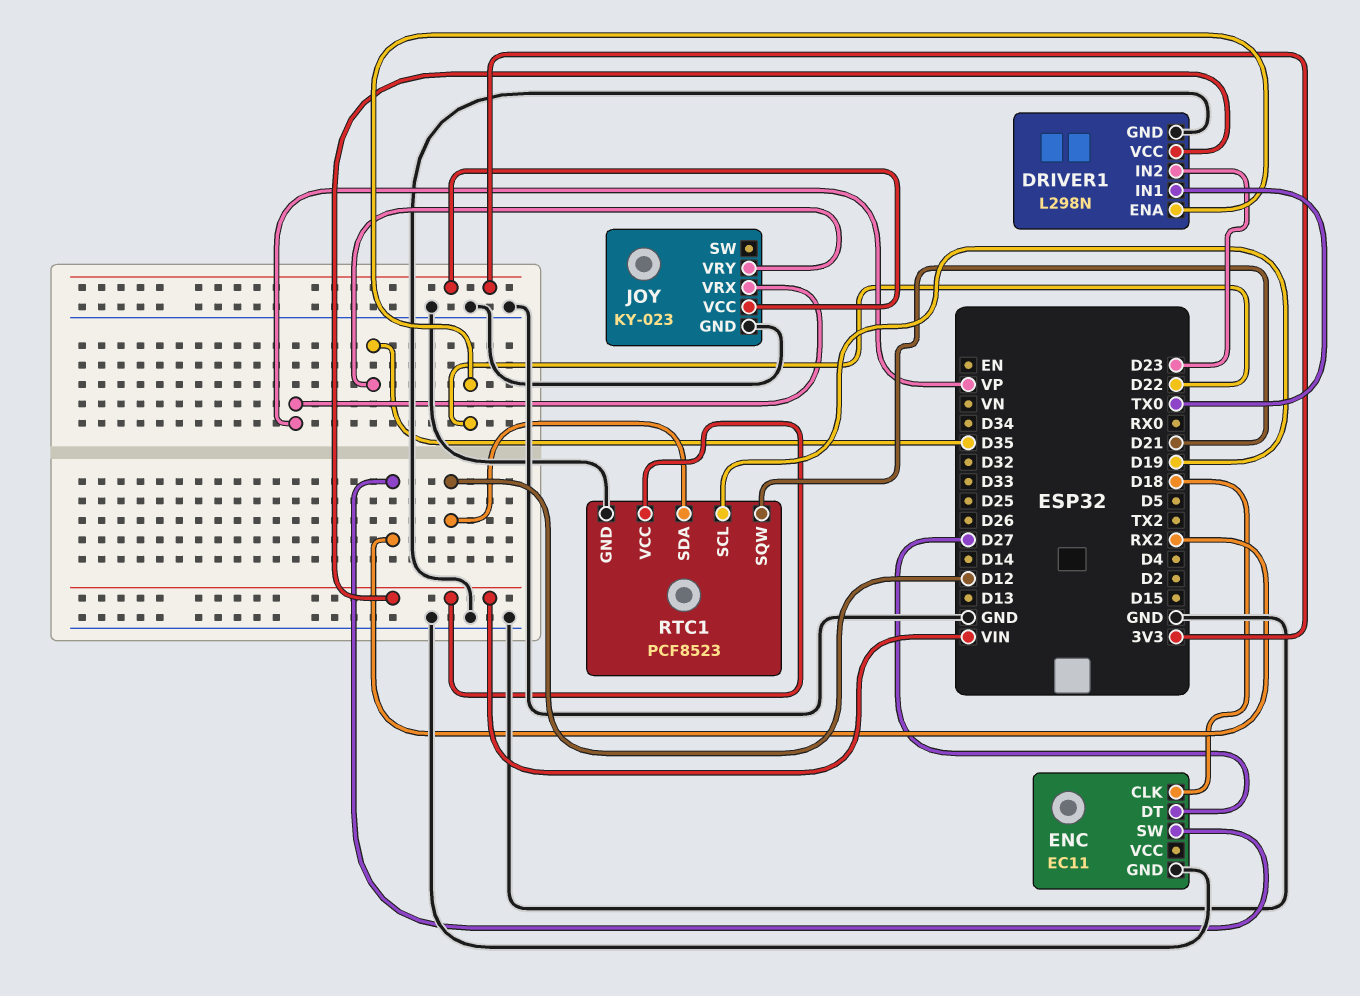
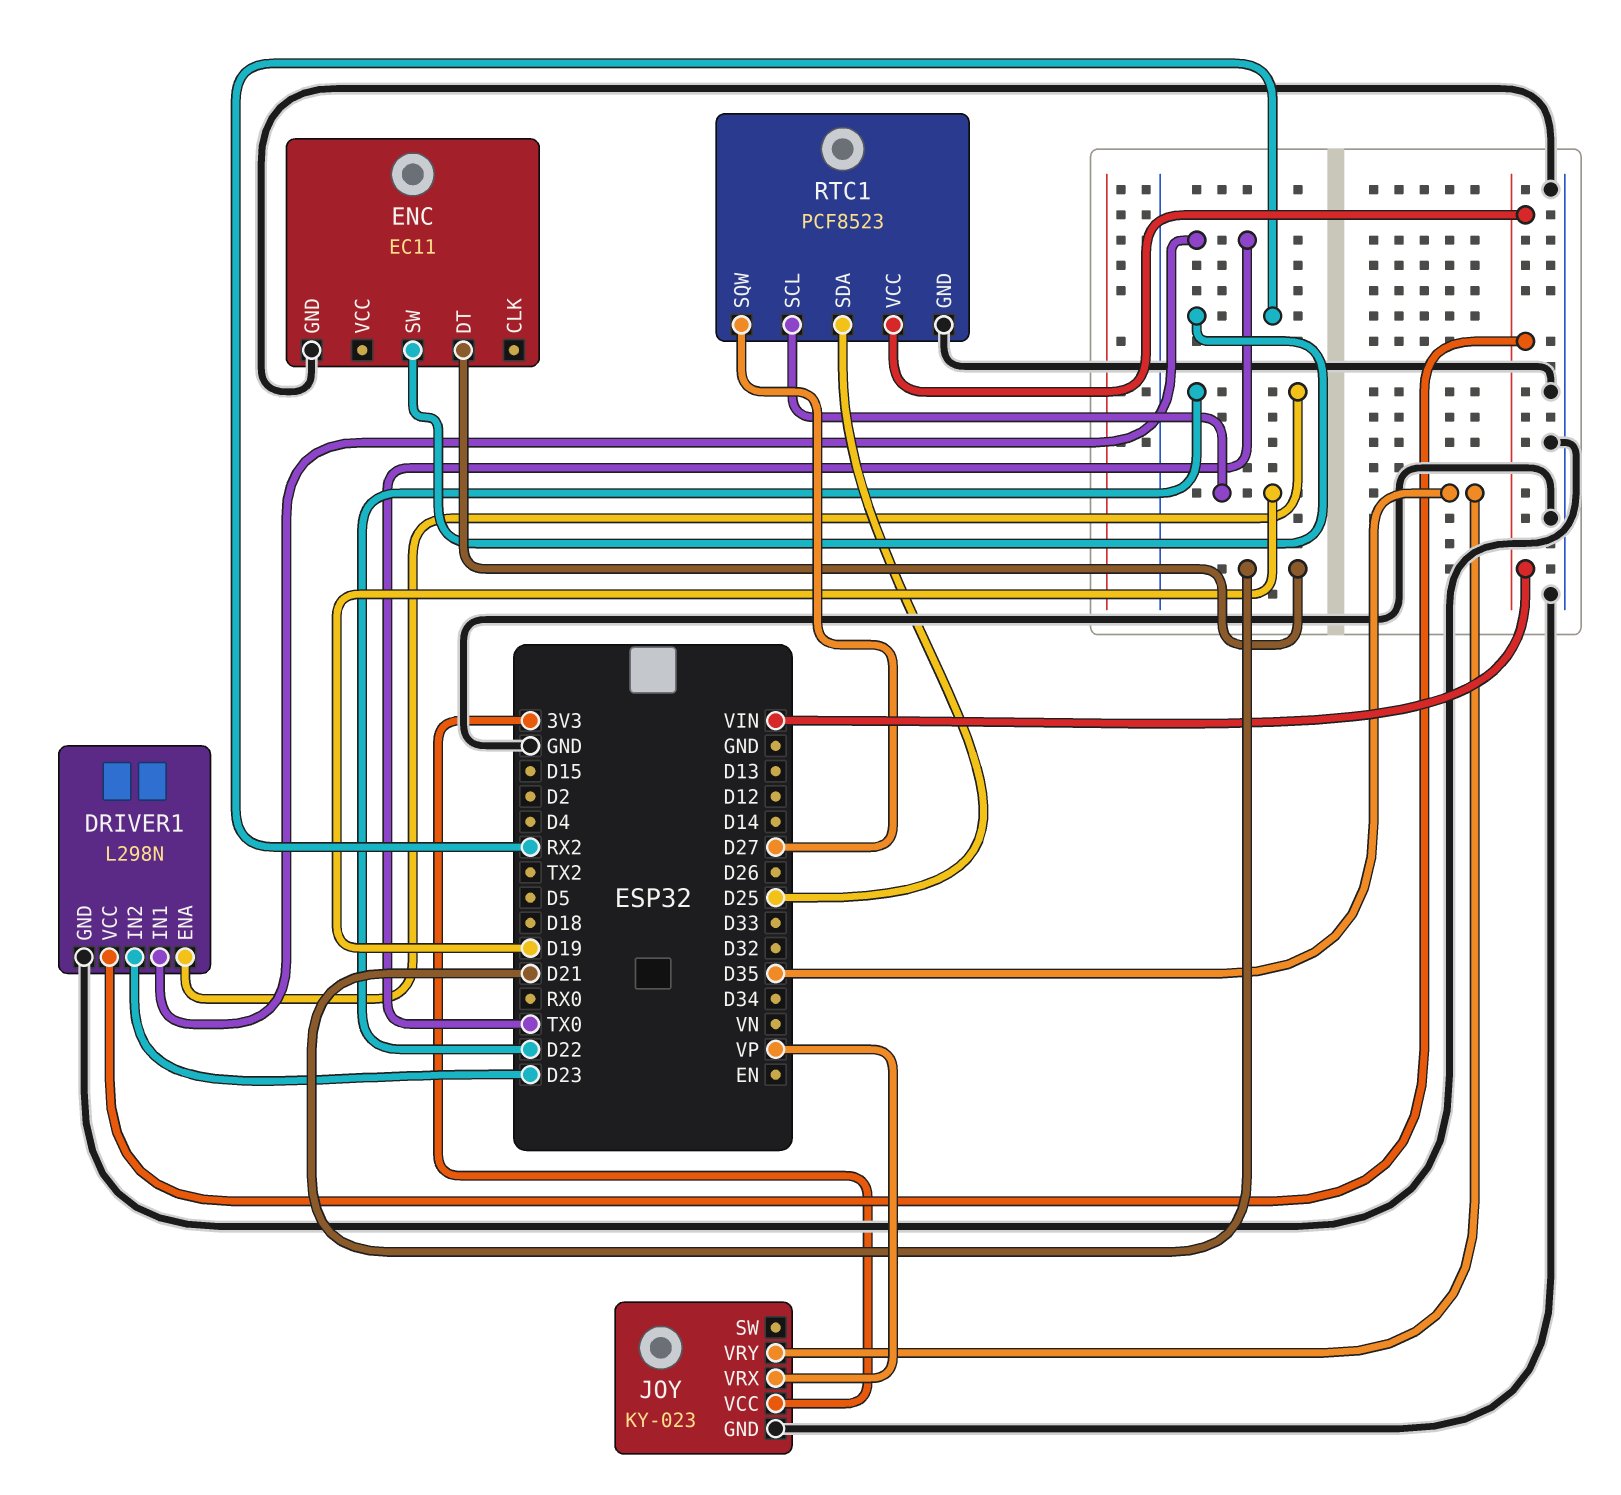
ENC pin CLK: D18 -> none
ENC pin DT: D27 -> D21
RTC1 pin SDA: D12 -> D25
RTC1 pin SQW: D21 -> D27

